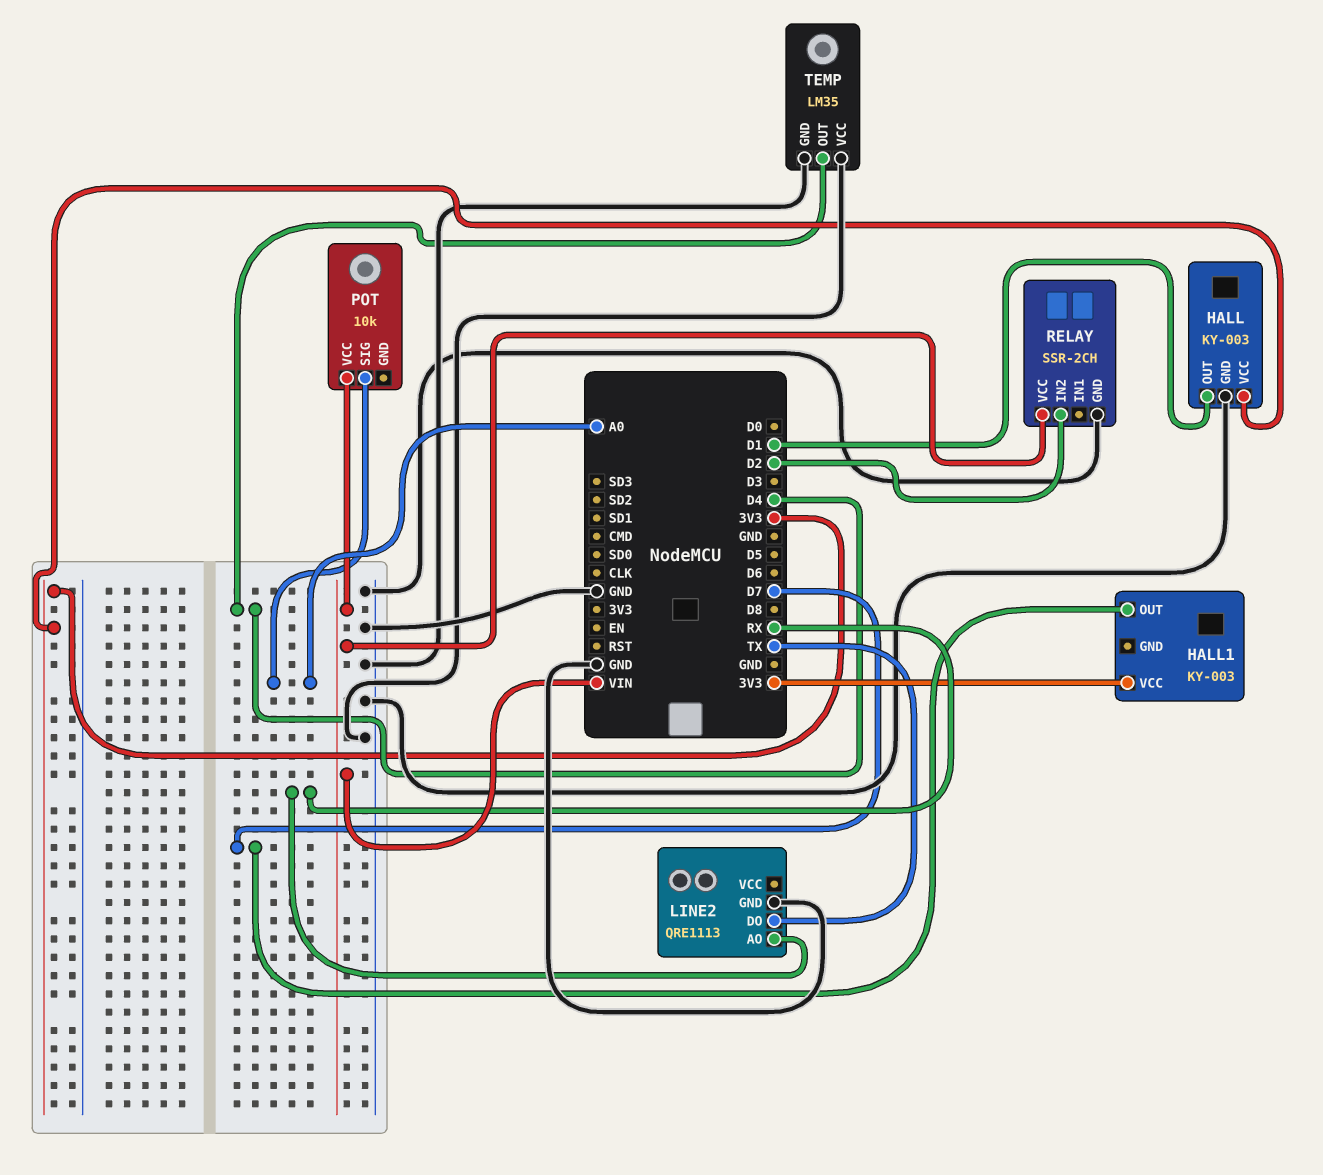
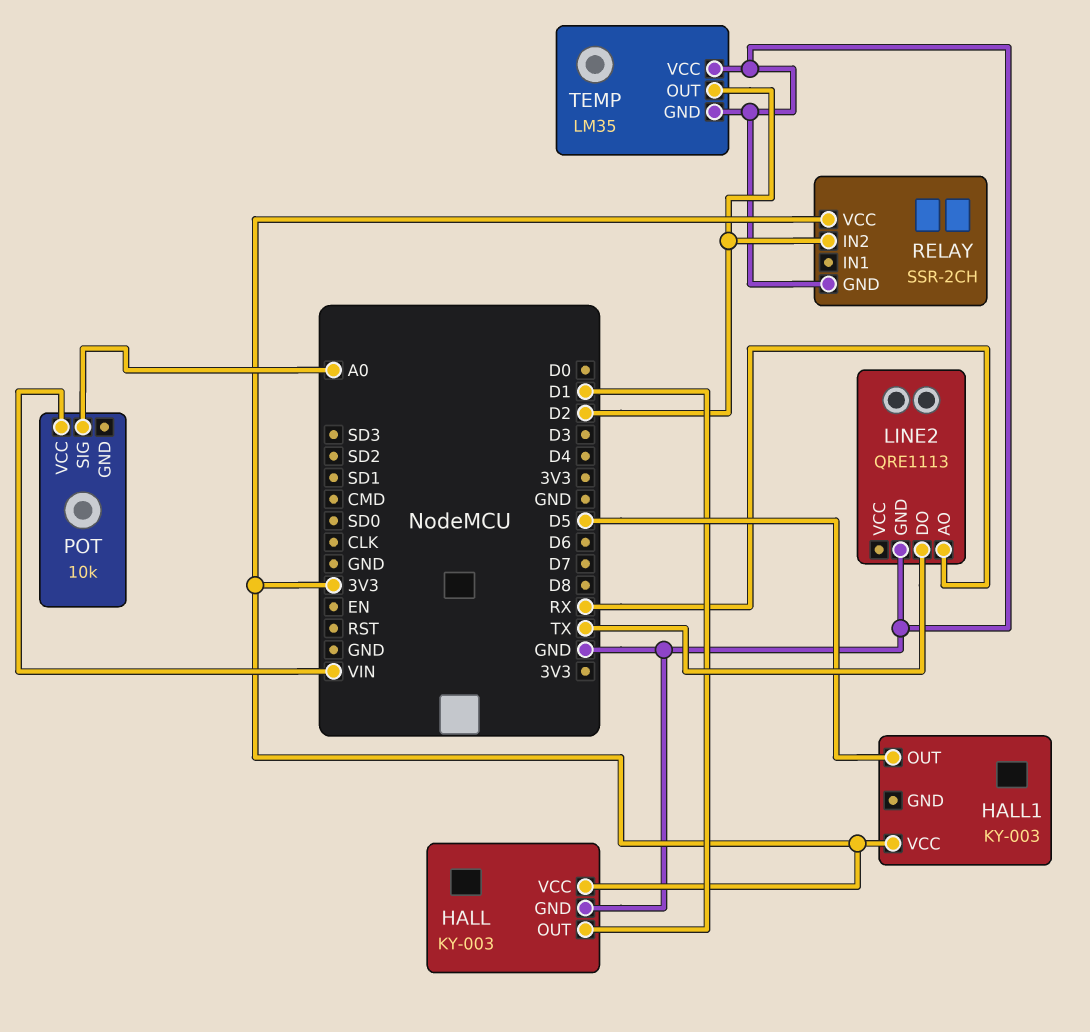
HALL1 pin OUT: D7 -> D5
RELAY pin VCC: VIN -> 3V3
TEMP pin OUT: D4 -> D2

